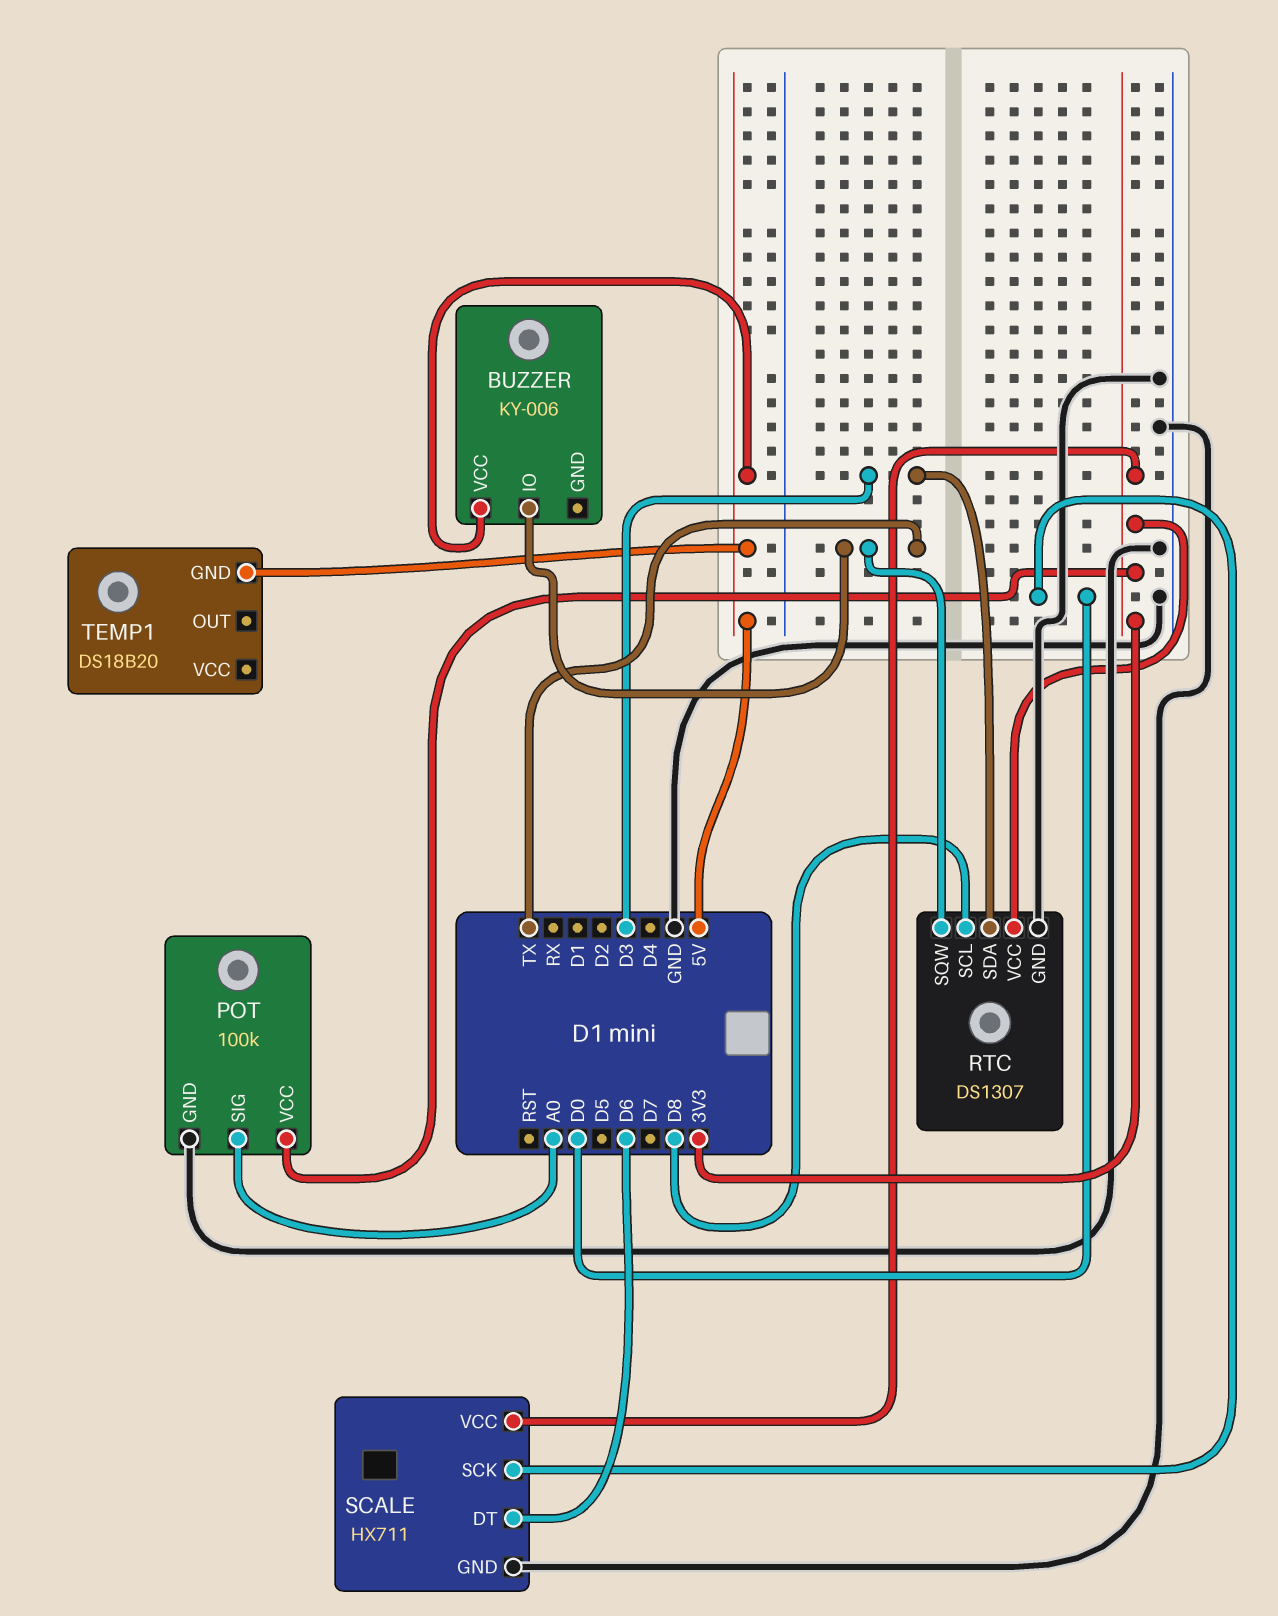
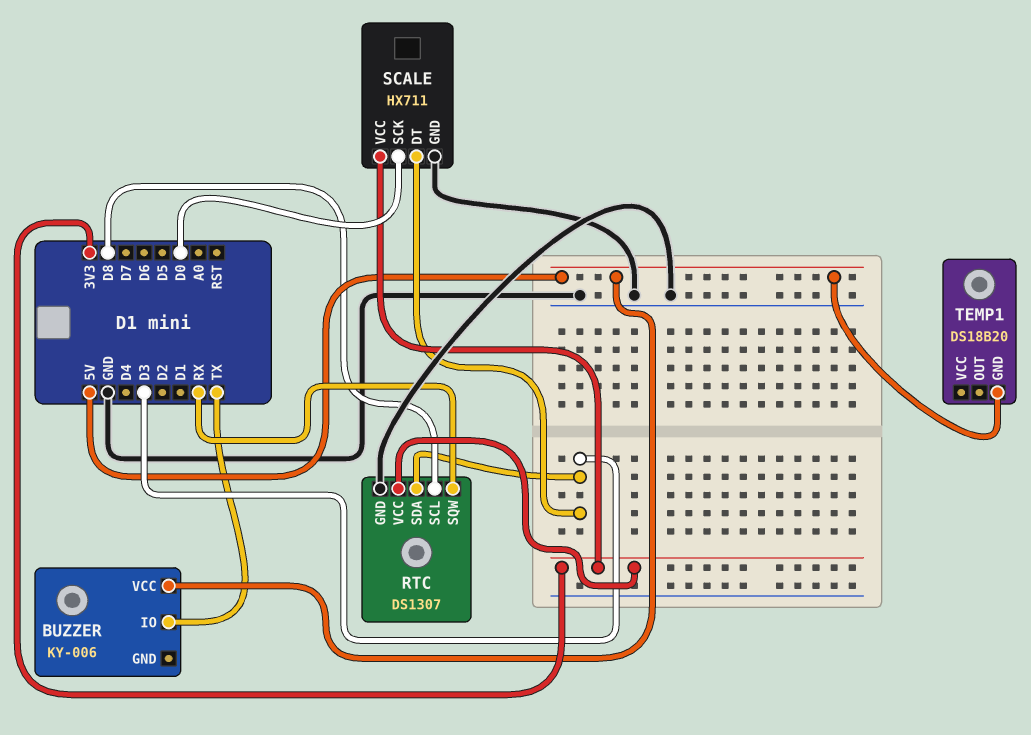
POT: 100k -> none
POT pin GND: GND -> none
POT pin SIG: A0 -> none
POT pin VCC: 3V3 -> none
RTC pin SQW: TX -> RX
SCALE pin DT: D6 -> D3

